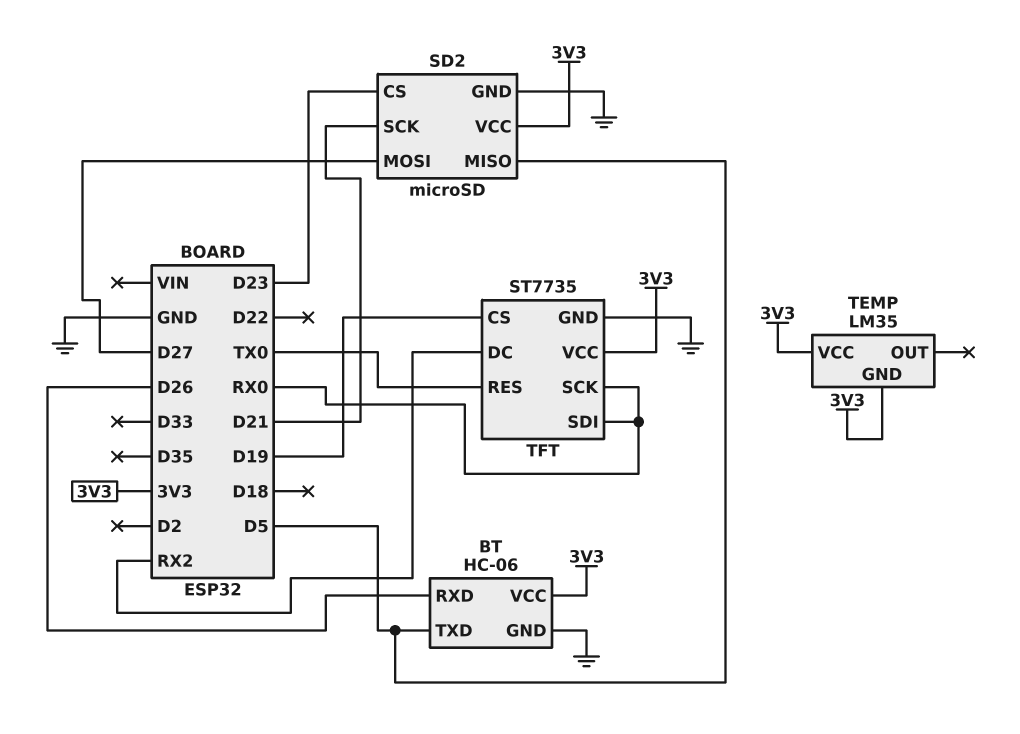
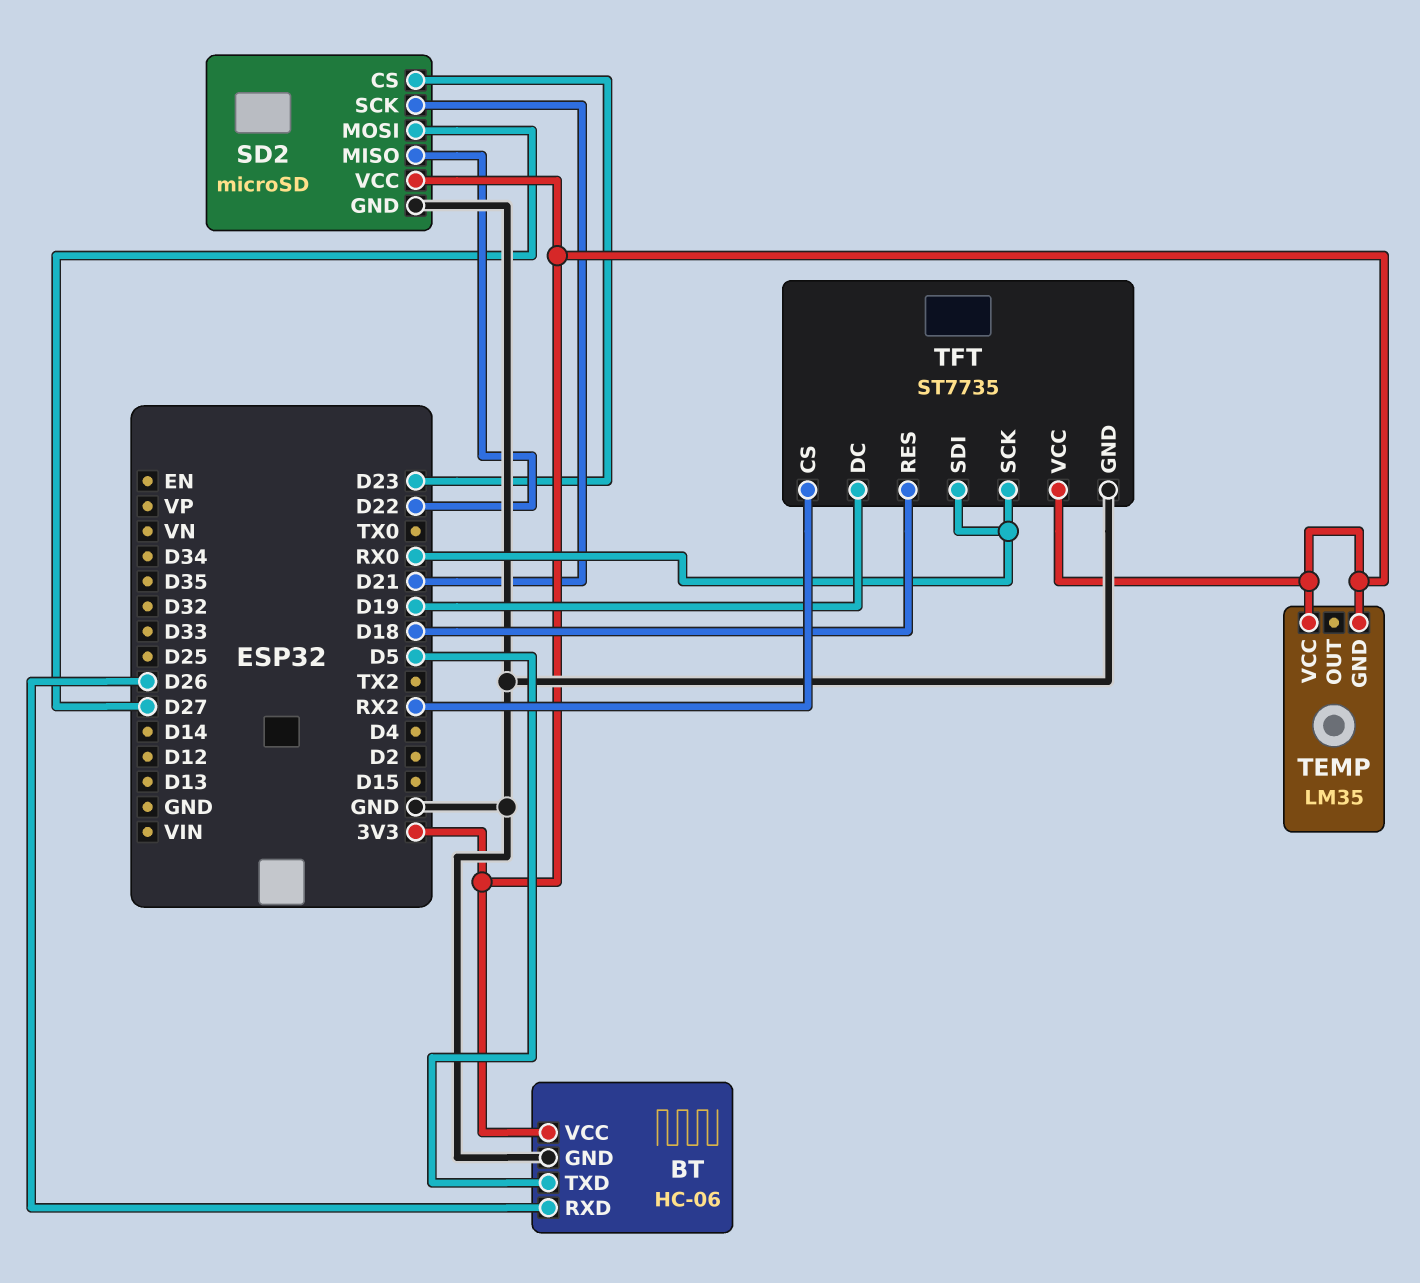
SD2 pin MISO: D5 -> D22
TFT pin CS: D19 -> RX2
TFT pin DC: RX2 -> D19
TFT pin RES: TX0 -> D18

